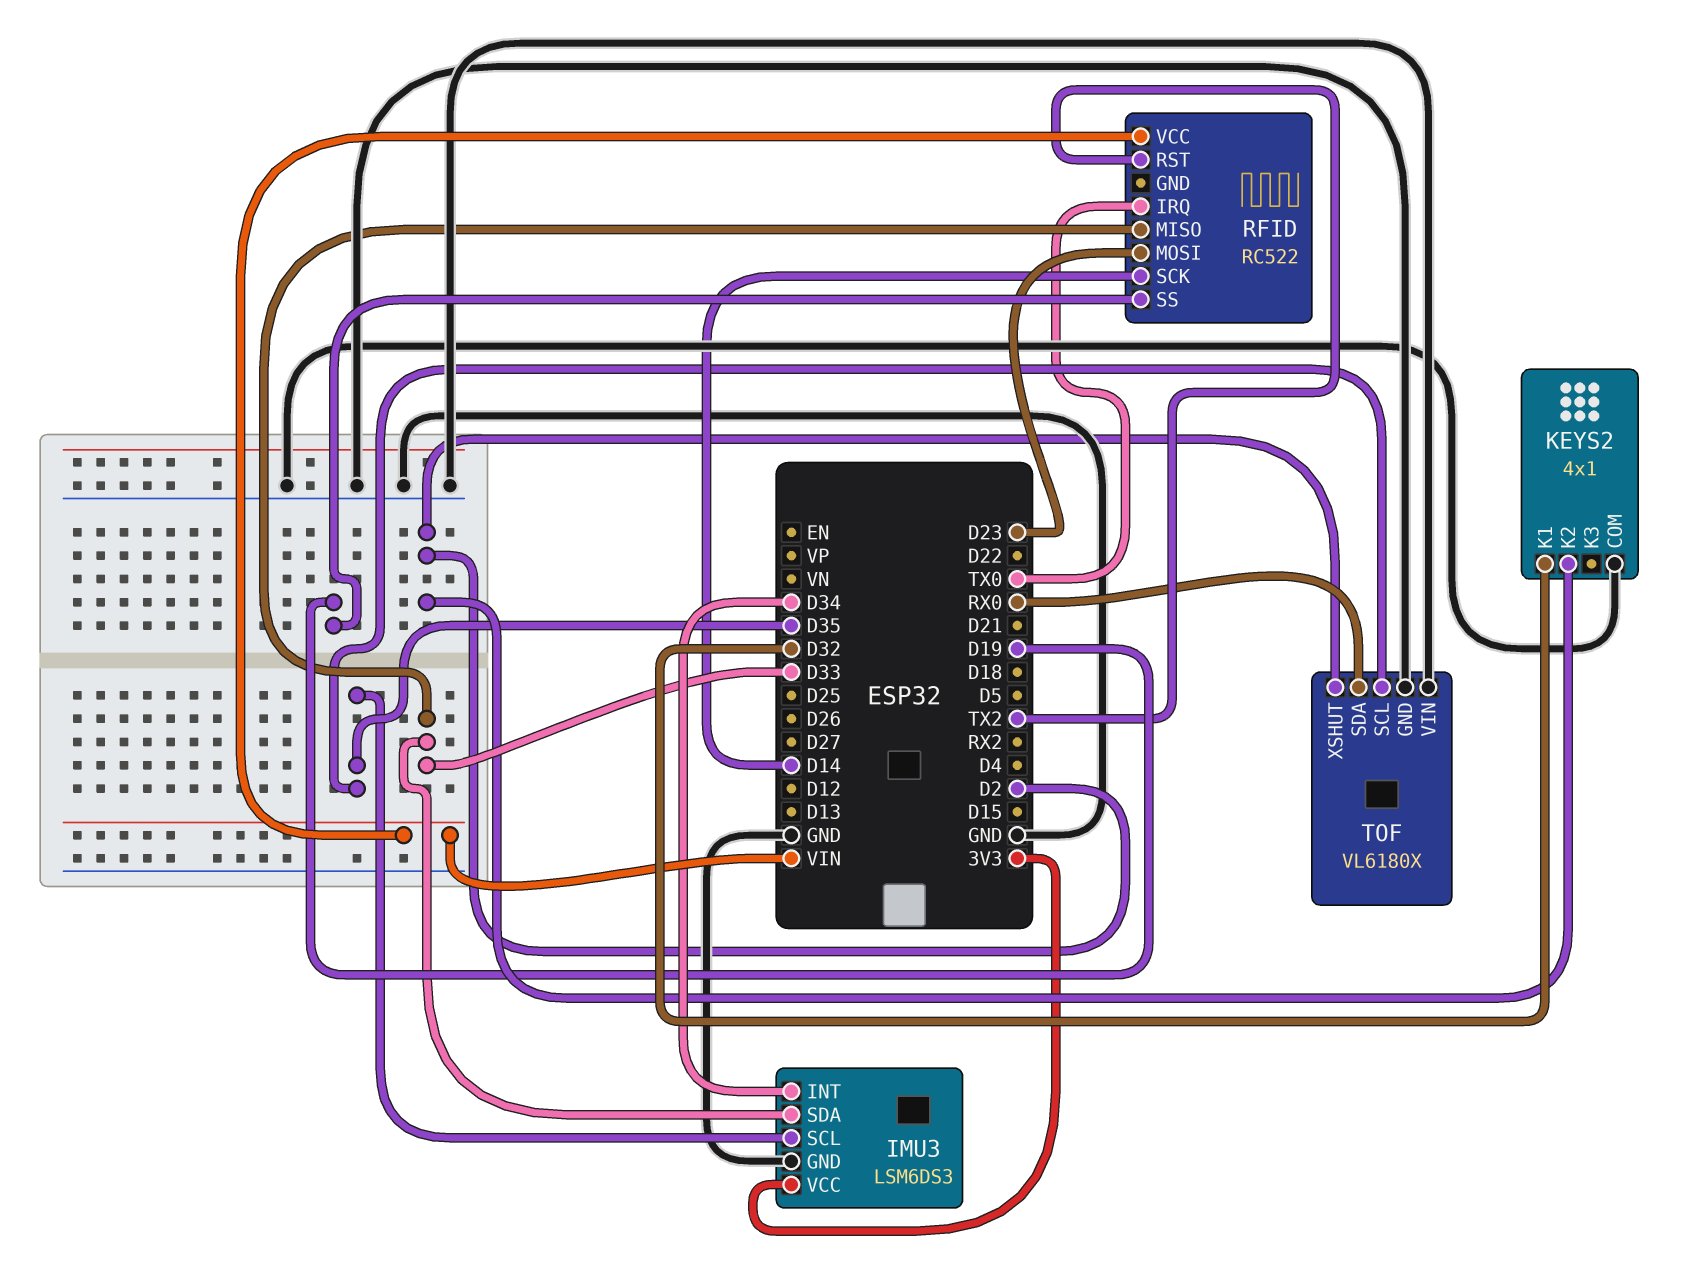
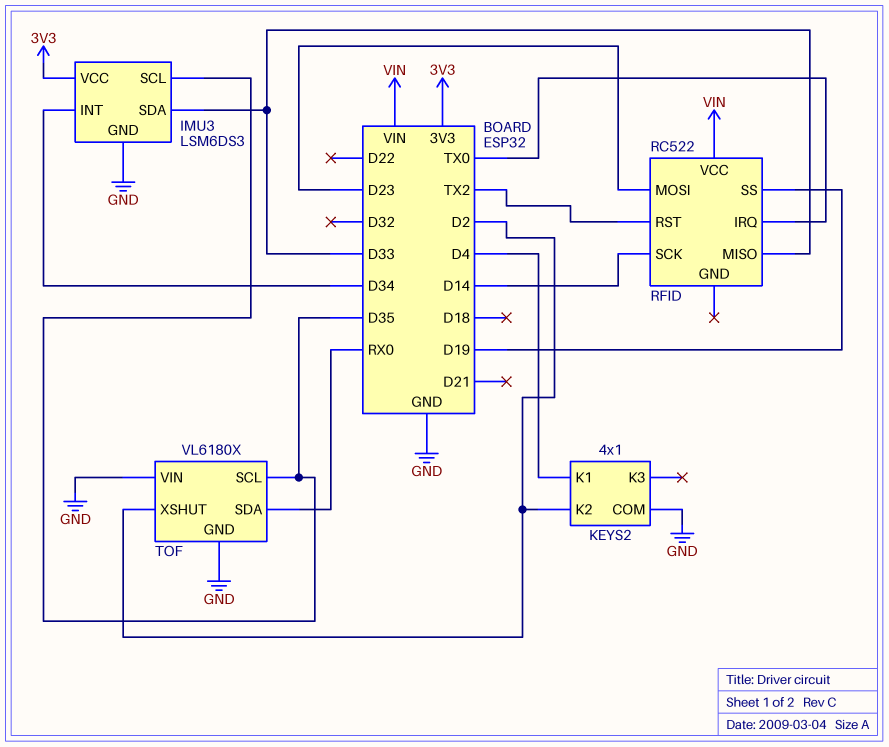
KEYS2 pin K1: D32 -> D4

